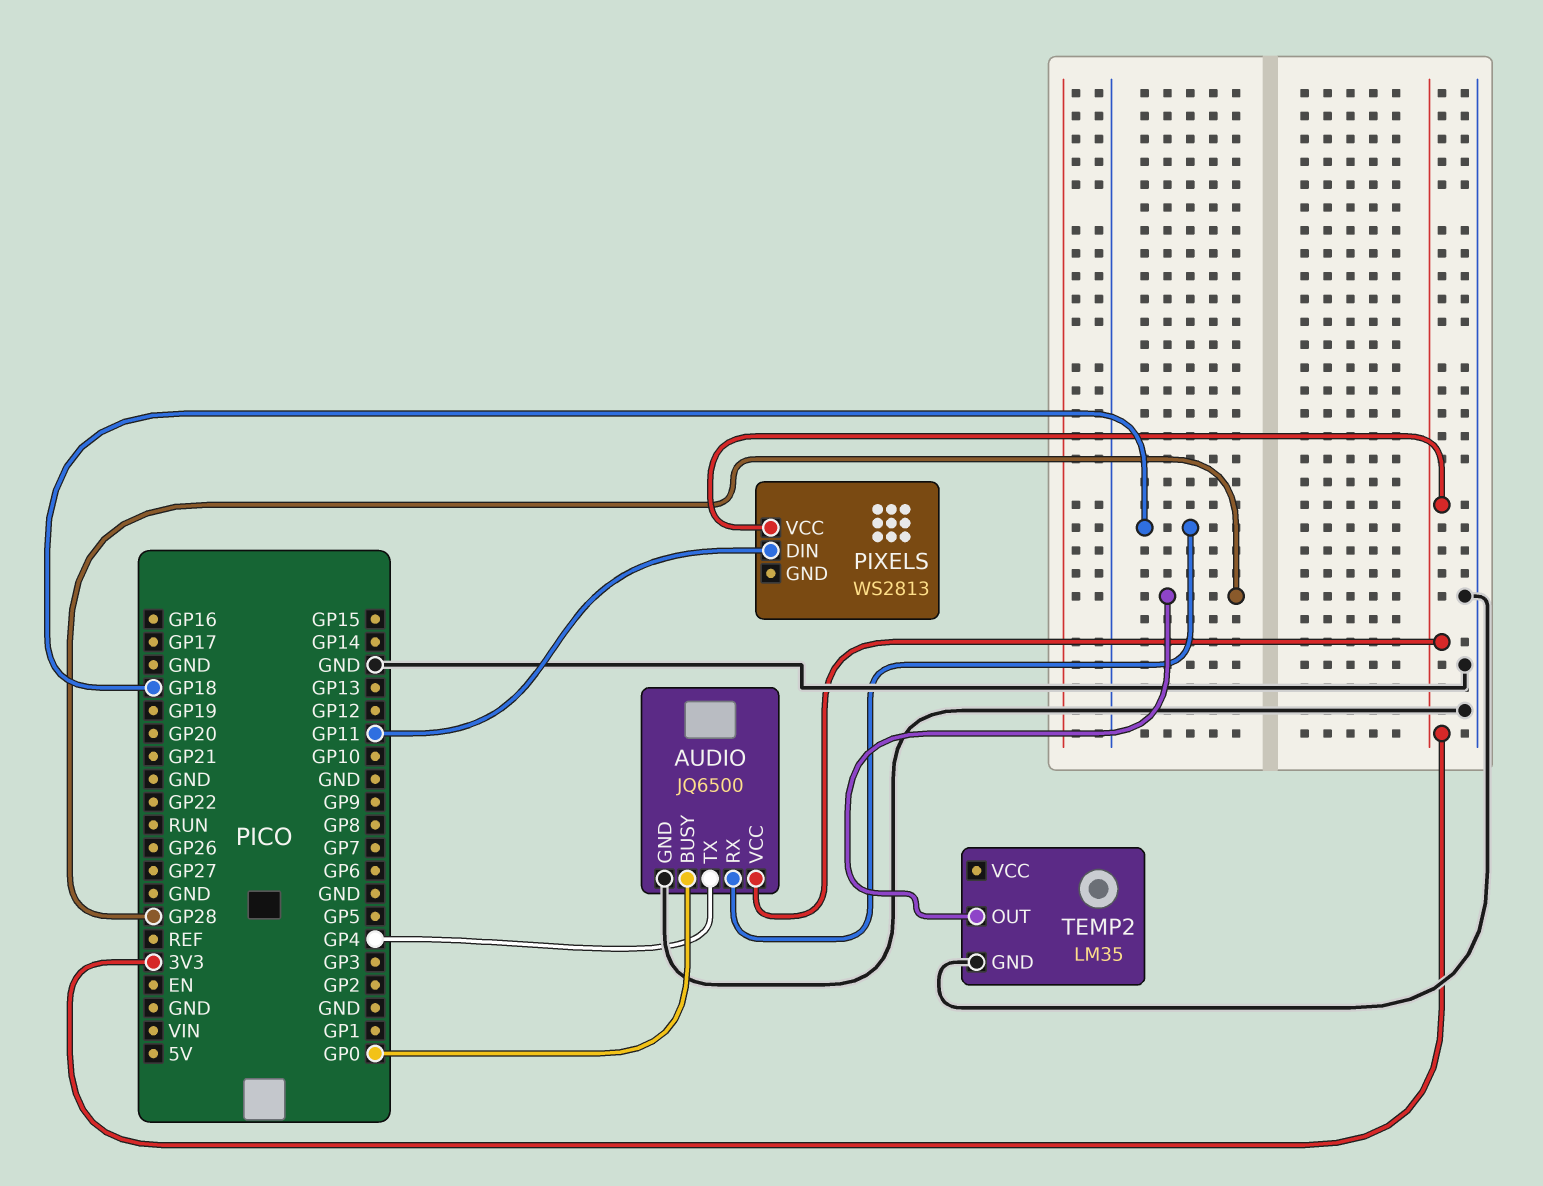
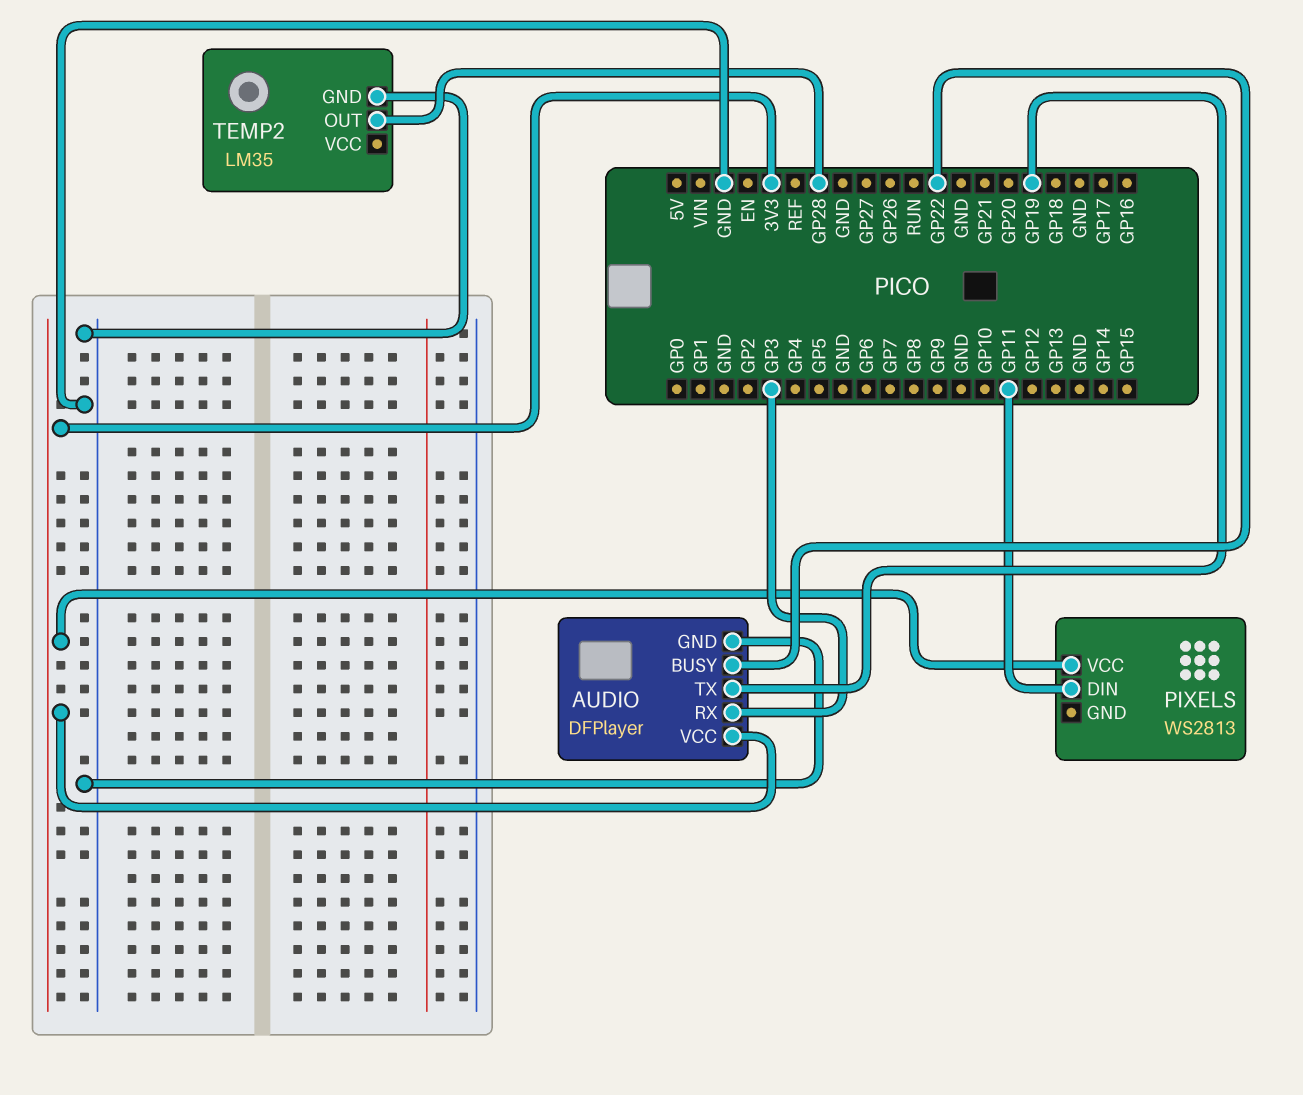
AUDIO: JQ6500 -> DFPlayer
AUDIO pin BUSY: GP0 -> GP22
AUDIO pin RX: GP18 -> GP3
AUDIO pin TX: GP4 -> GP19

